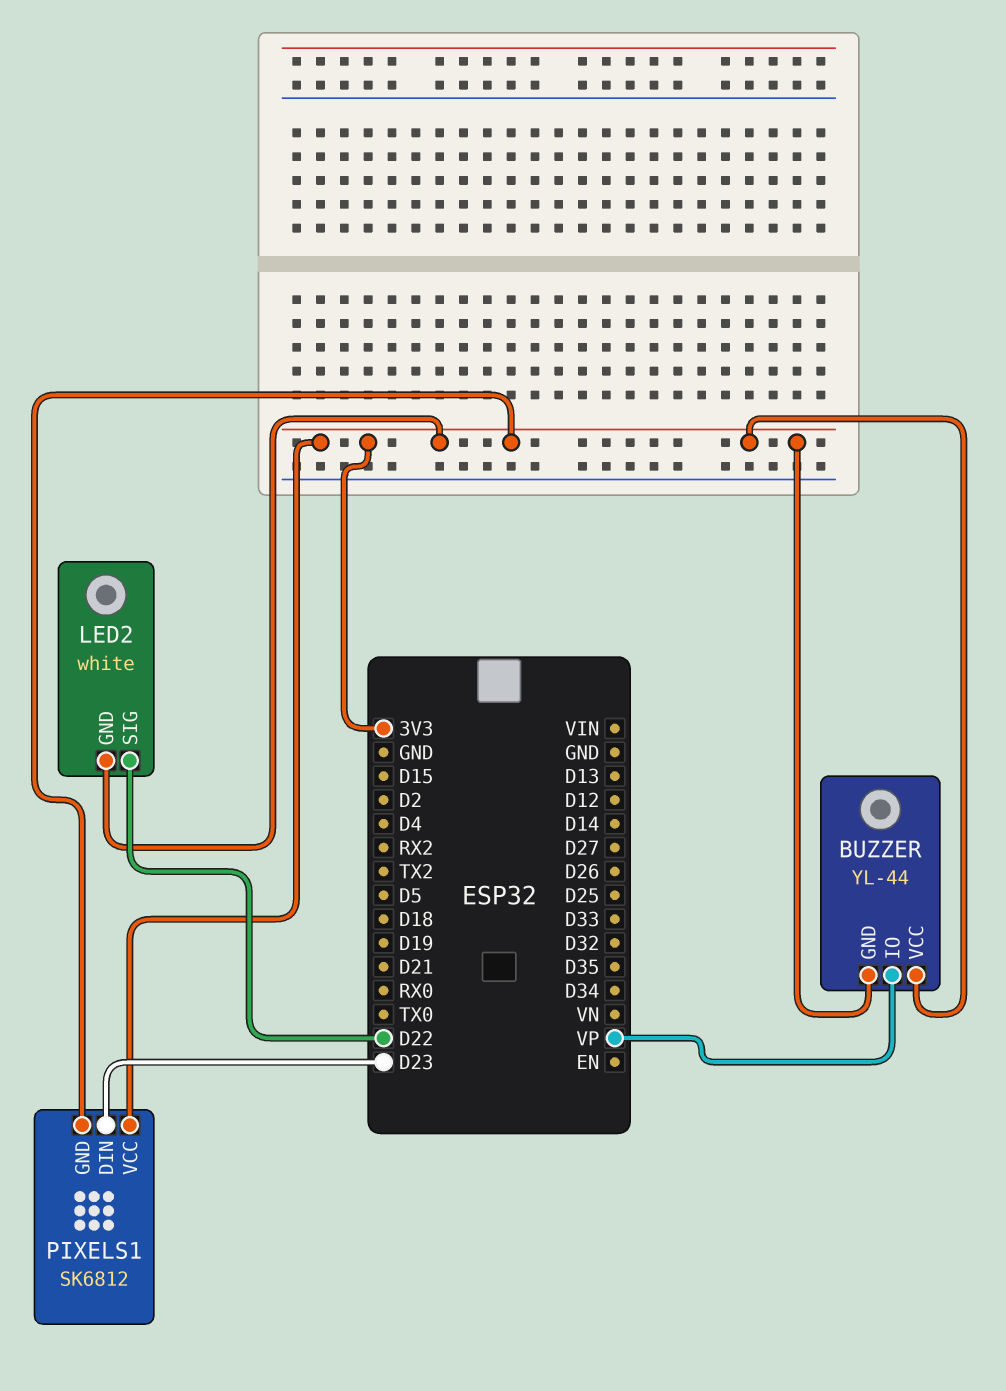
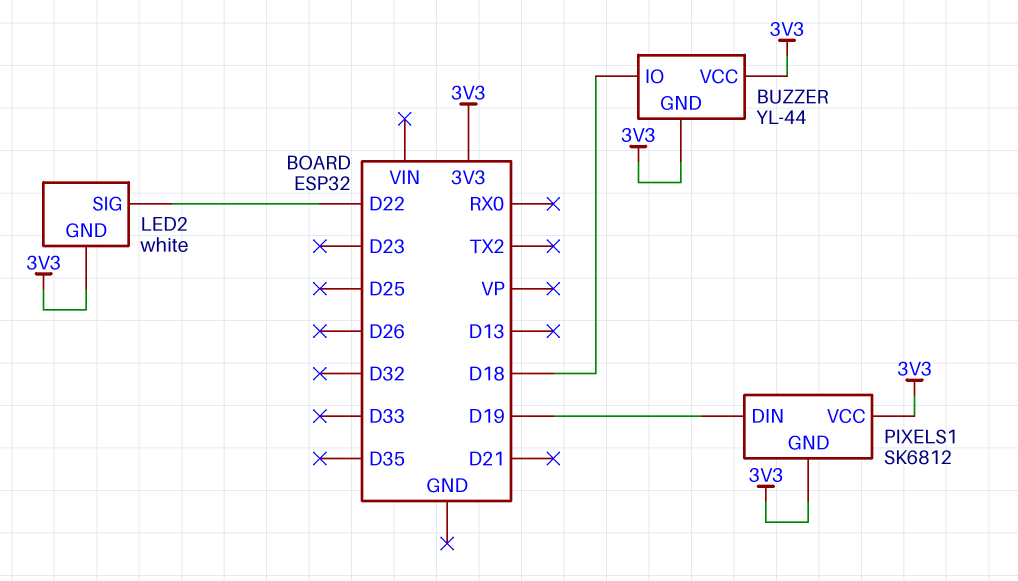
BUZZER pin IO: VP -> D18
PIXELS1 pin DIN: D23 -> D19

